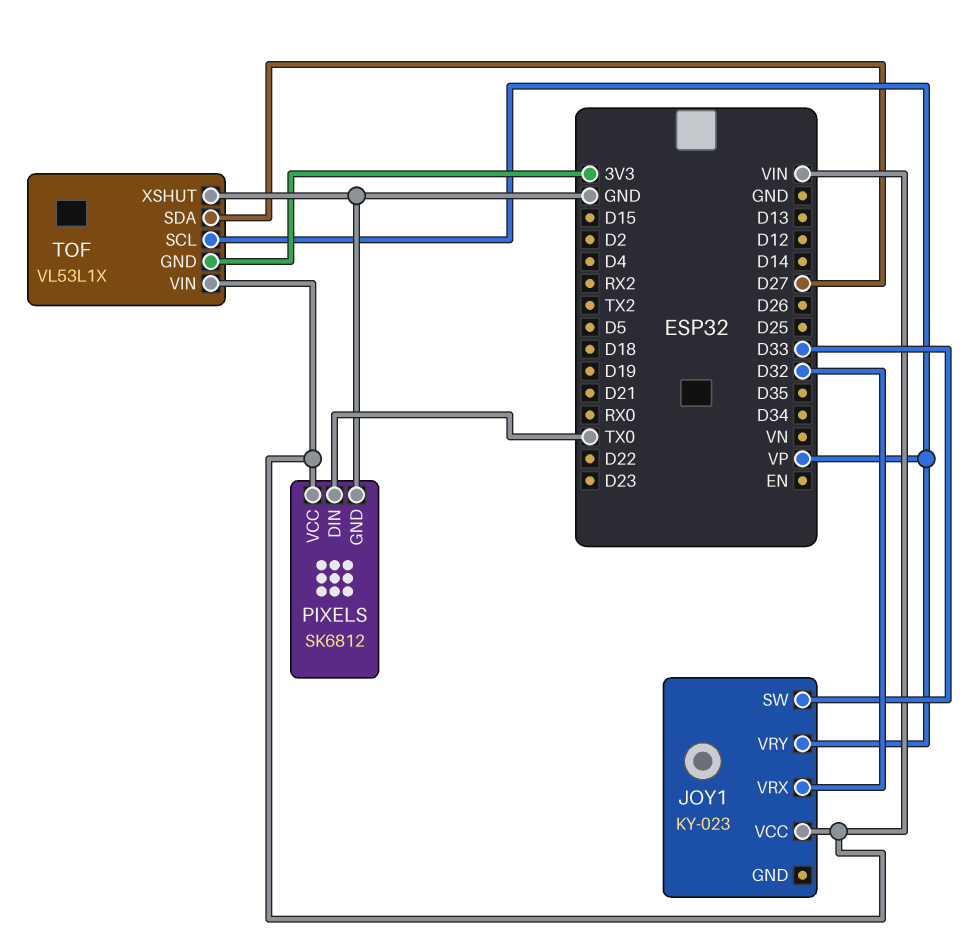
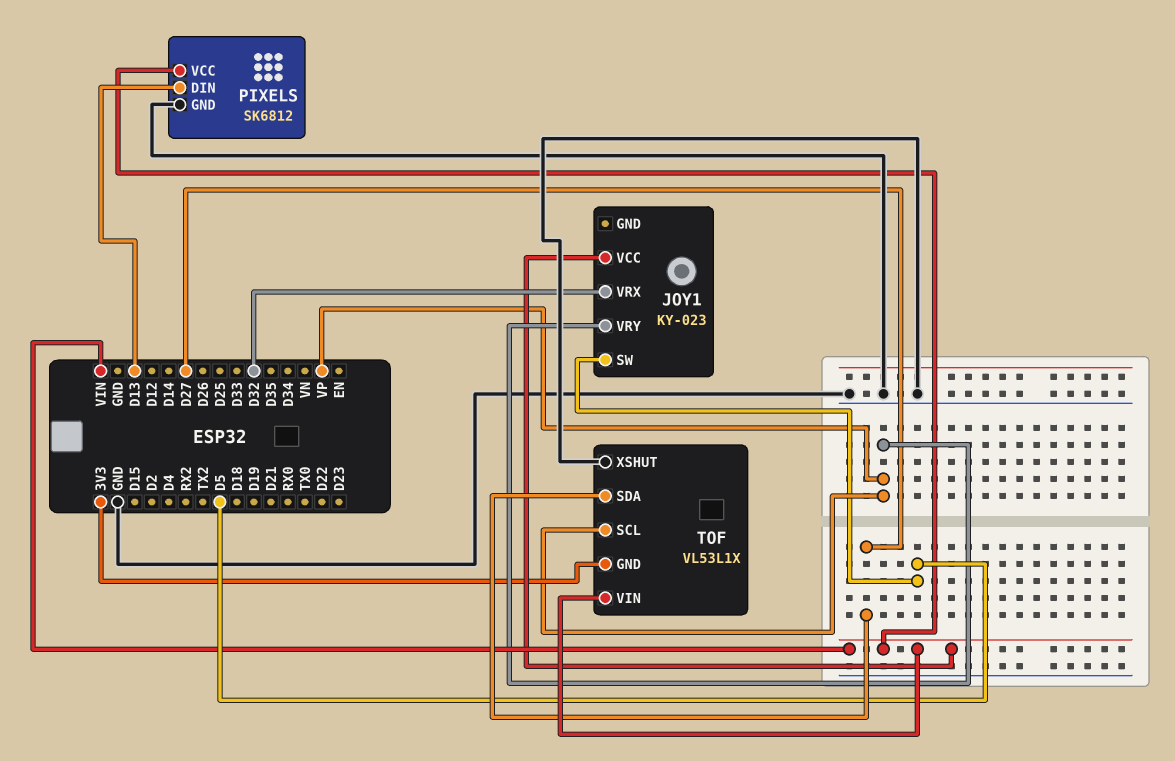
JOY1 pin SW: D33 -> D5
PIXELS pin DIN: TX0 -> D13

